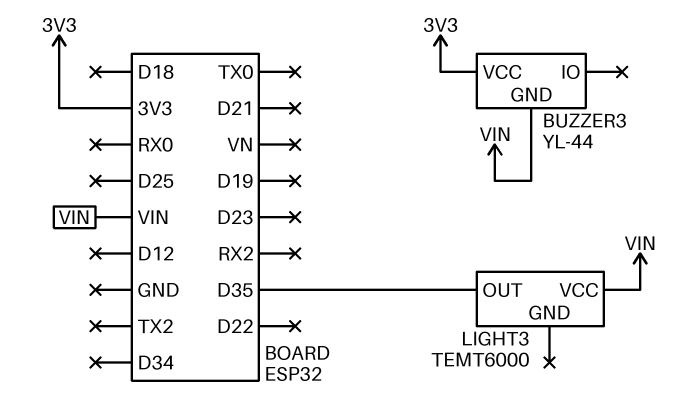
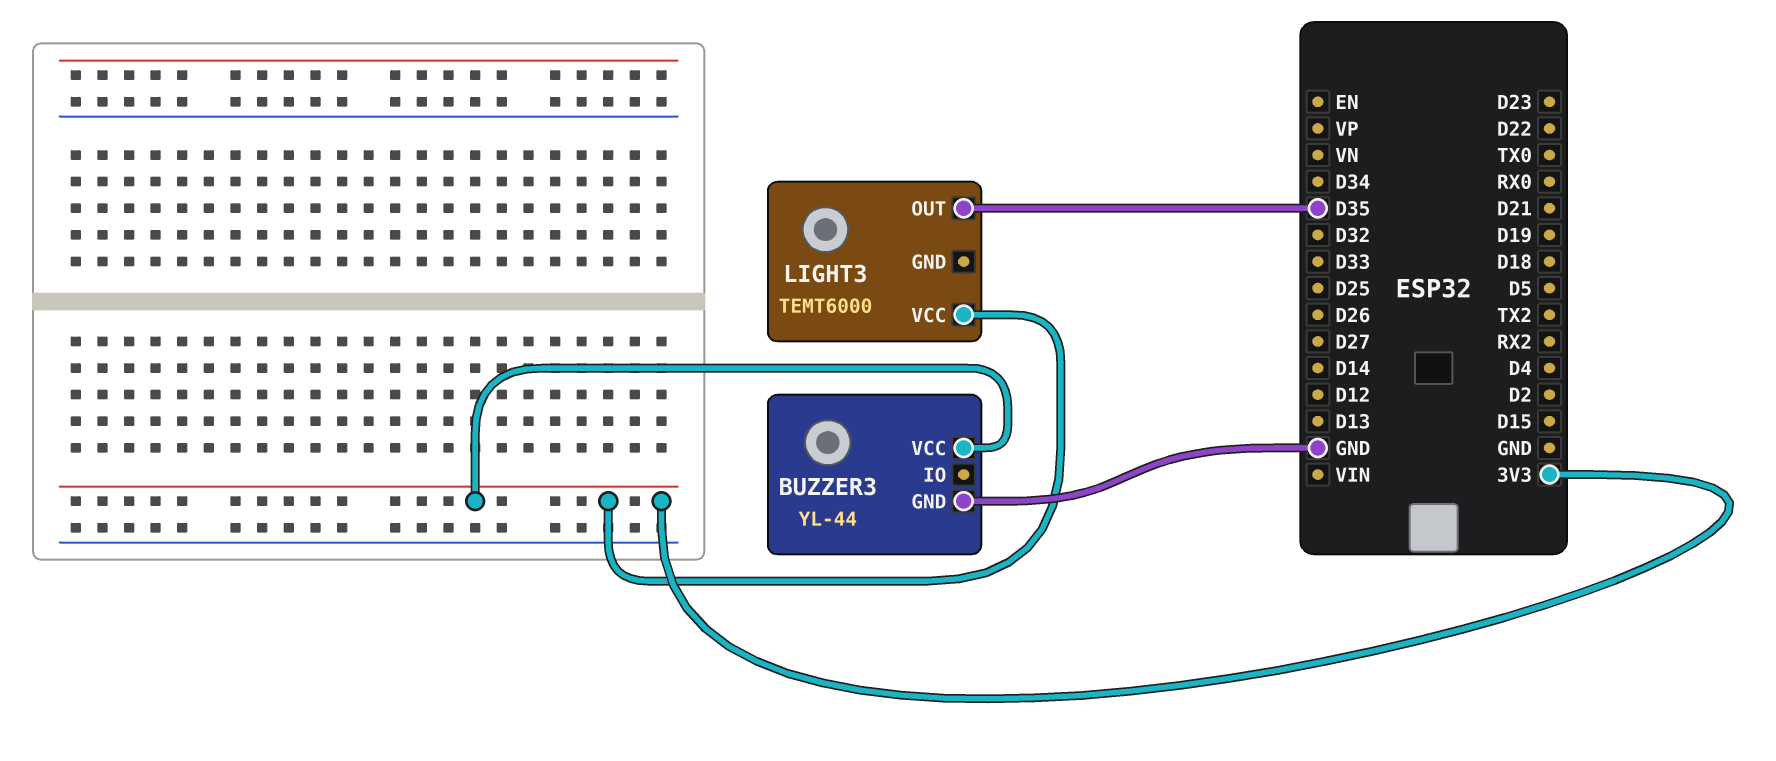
BUZZER3 pin GND: VIN -> GND
LIGHT3 pin VCC: VIN -> 3V3

